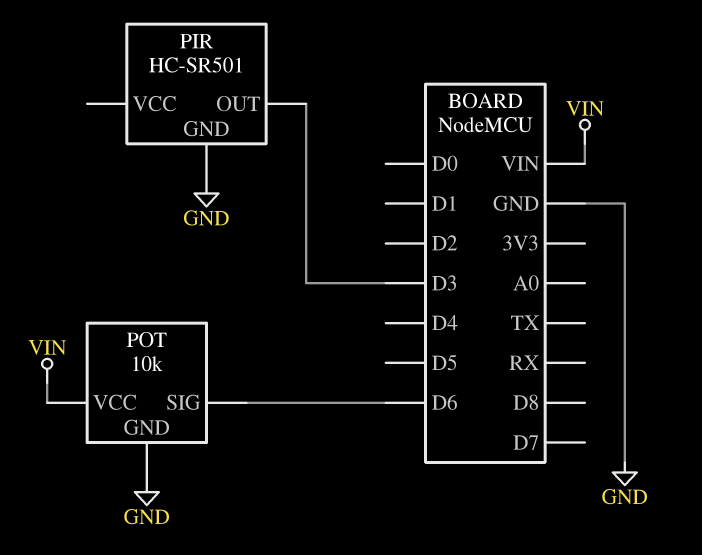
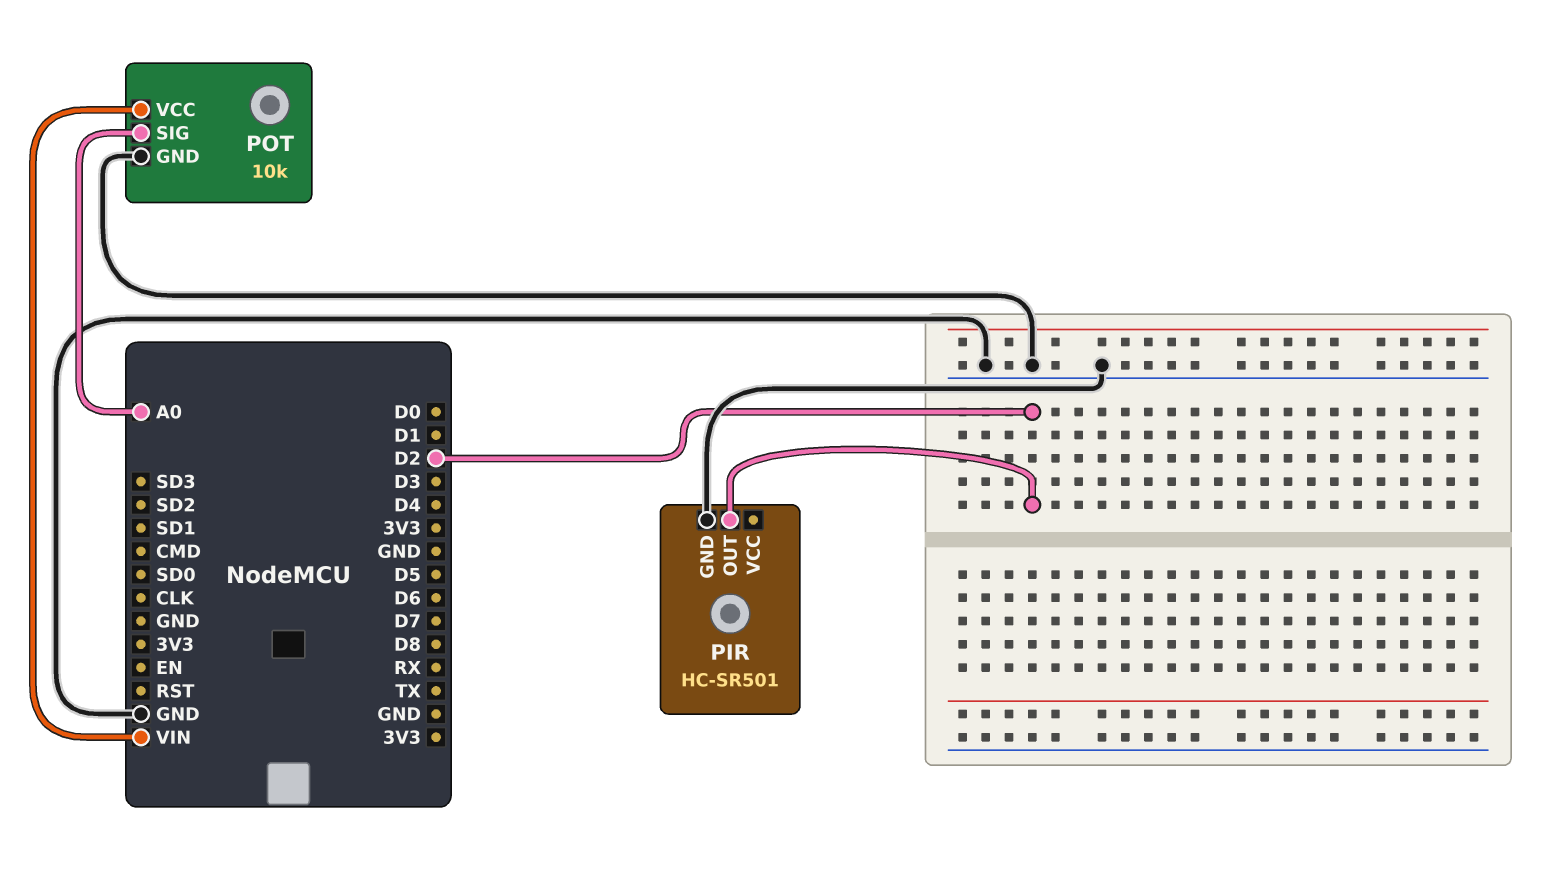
PIR pin OUT: D3 -> D2
POT pin SIG: D6 -> A0

